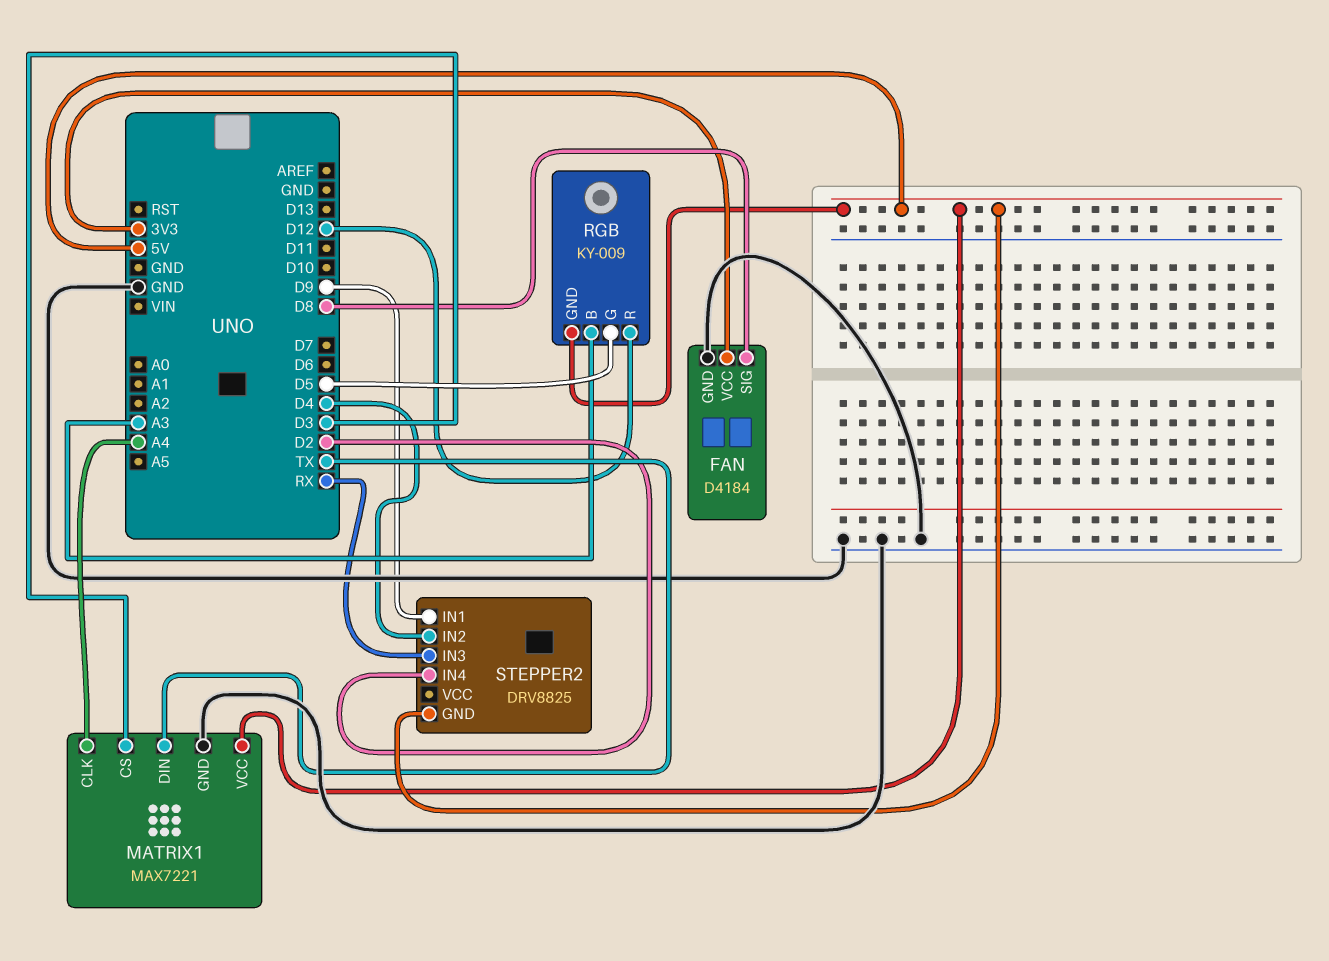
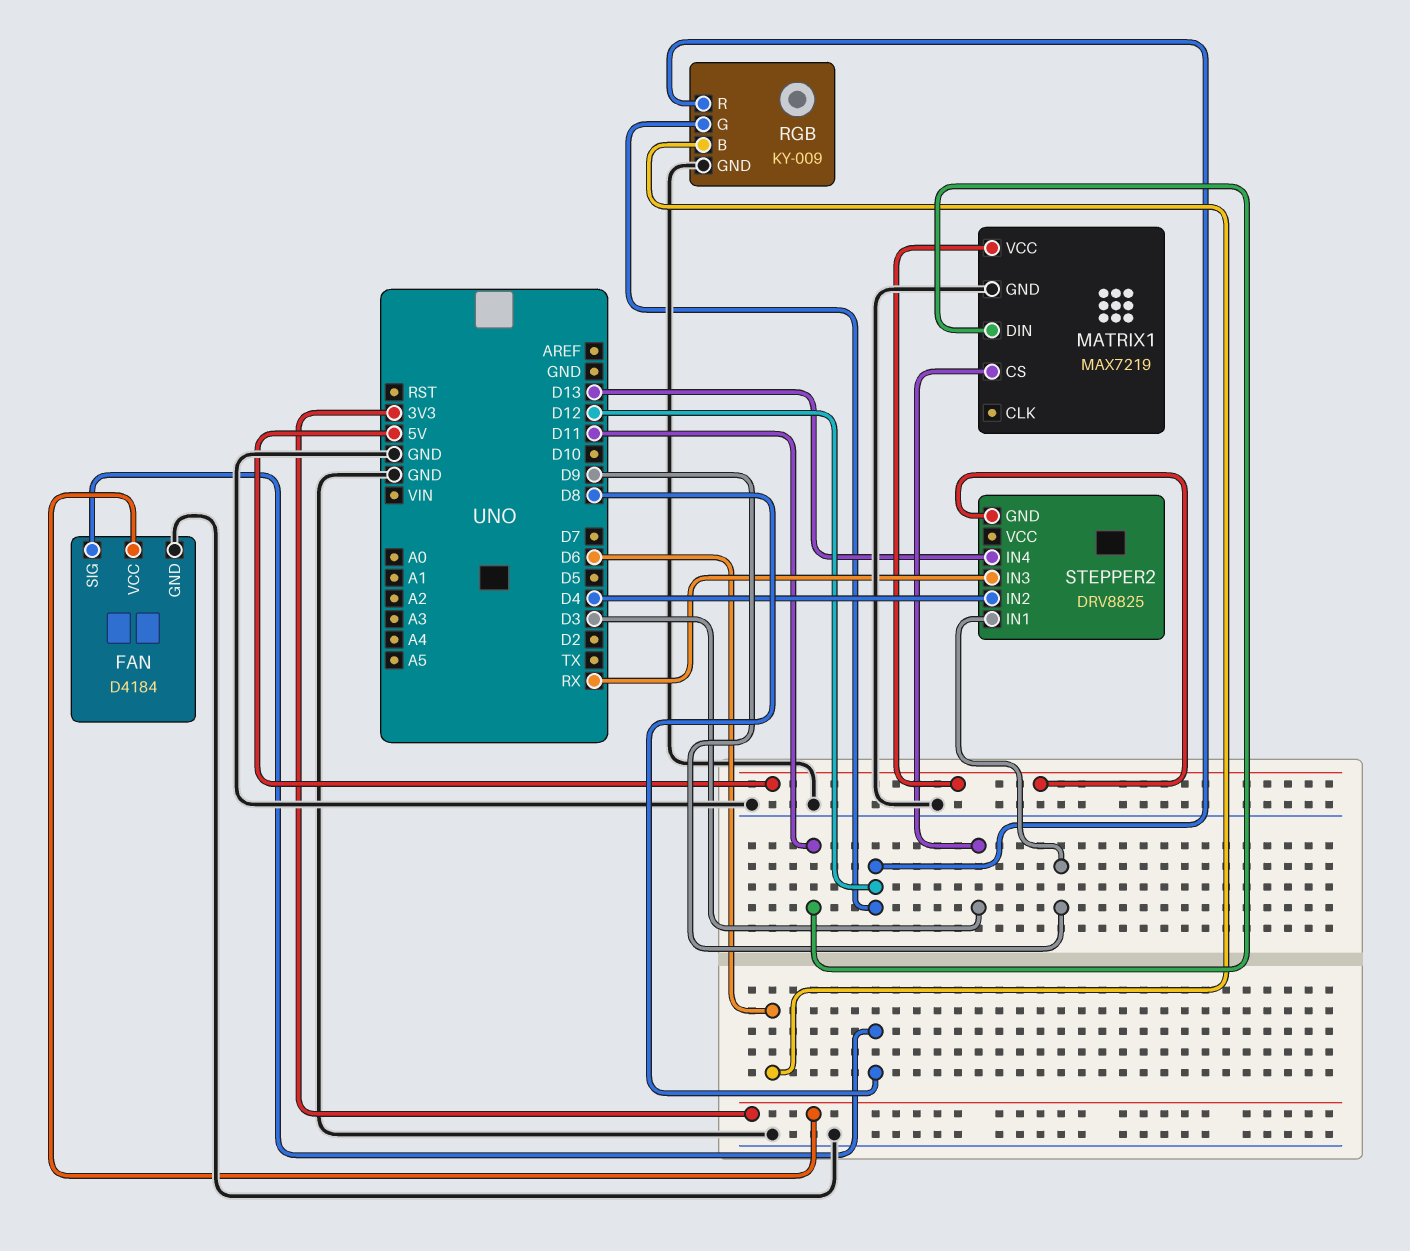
MATRIX1: MAX7221 -> MAX7219
MATRIX1 pin CLK: A4 -> none
MATRIX1 pin DIN: TX -> D11
RGB pin B: A3 -> D6
RGB pin G: D5 -> D12
RGB pin GND: 5V -> GND
STEPPER2 pin IN4: D2 -> D13

